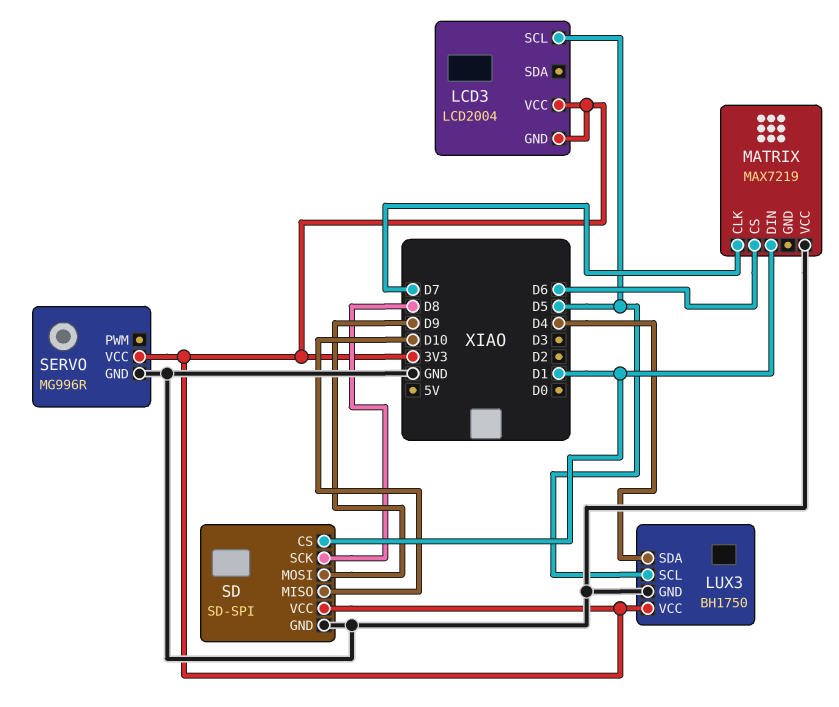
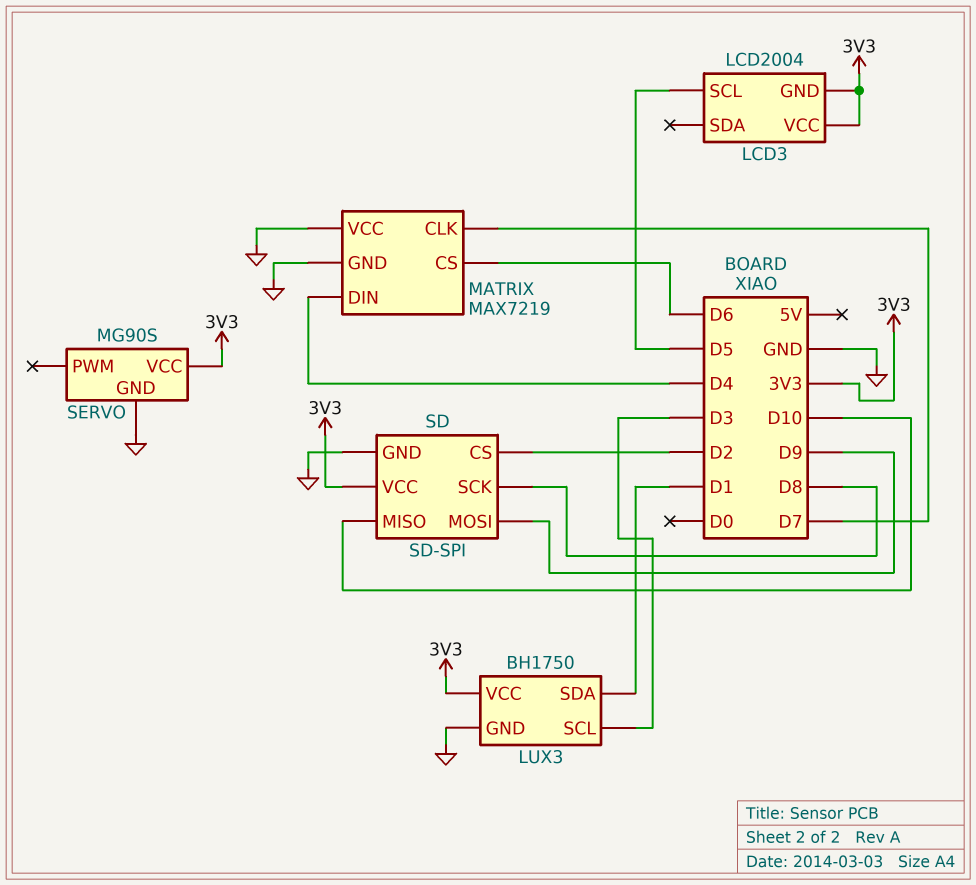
LUX3 pin SCL: D5 -> D3
LUX3 pin SDA: D4 -> D1
MATRIX pin DIN: D1 -> D4
MATRIX pin GND: none -> GND
SD pin CS: D1 -> D2
SERVO: MG996R -> MG90S

